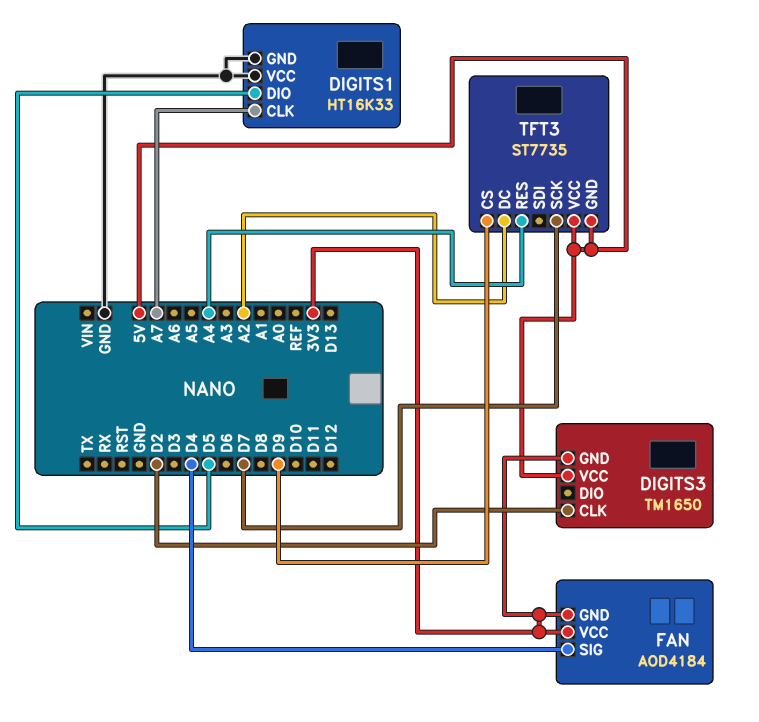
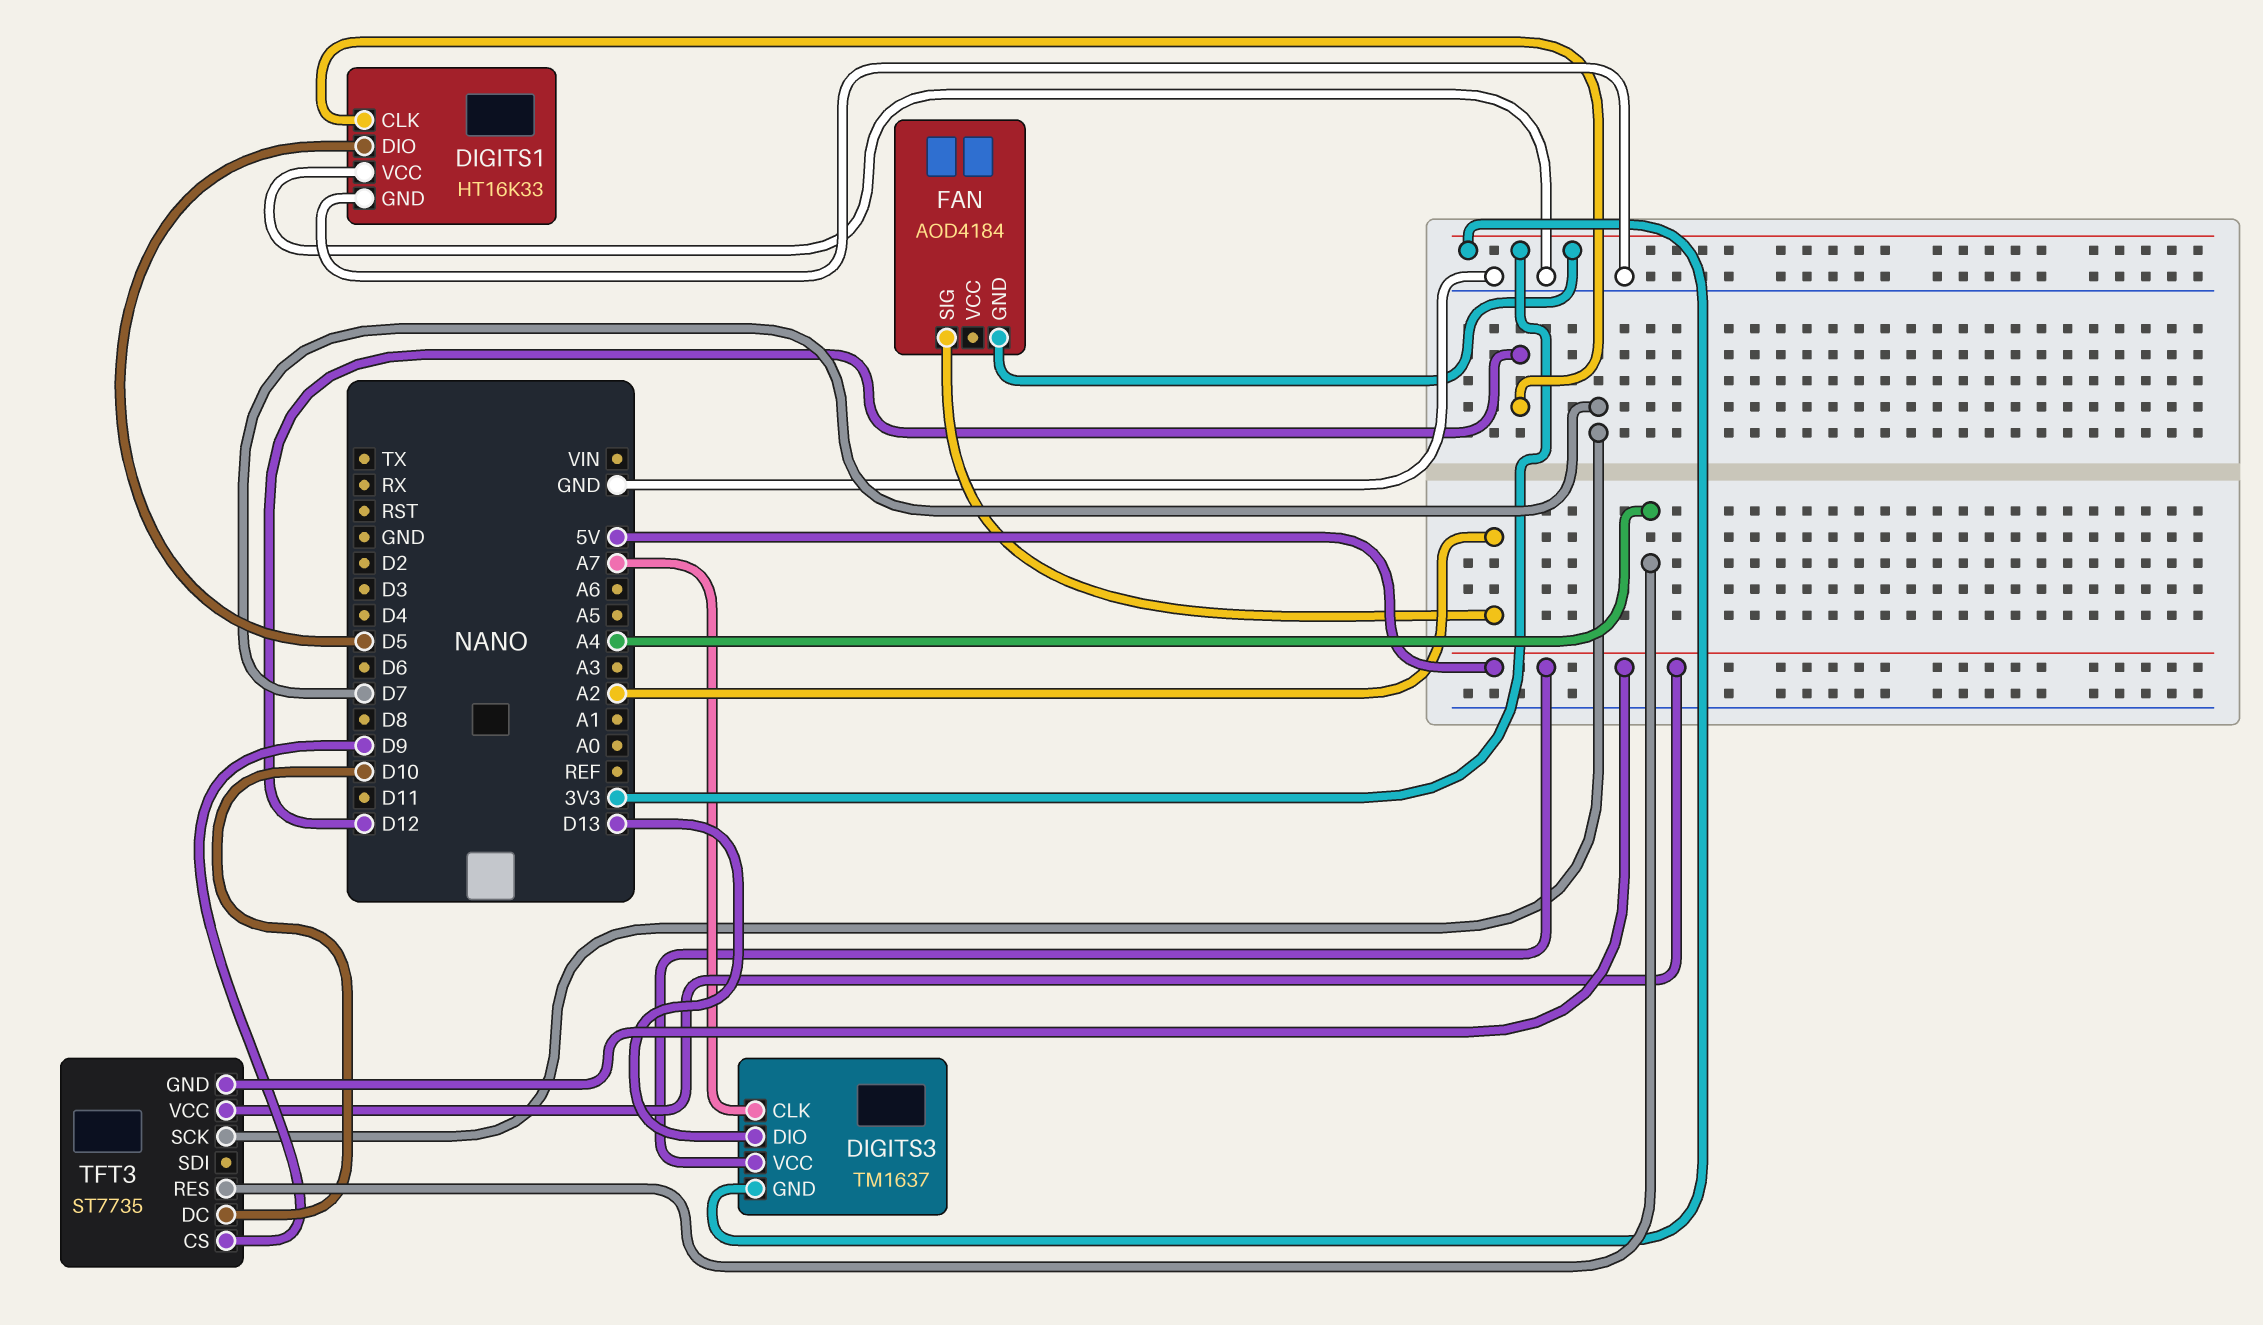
DIGITS1 pin CLK: A7 -> D12
DIGITS3: TM1650 -> TM1637
DIGITS3 pin CLK: D2 -> A7
DIGITS3 pin DIO: none -> D13
FAN pin SIG: D4 -> A2
FAN pin VCC: 3V3 -> none
TFT3 pin DC: A2 -> D10

